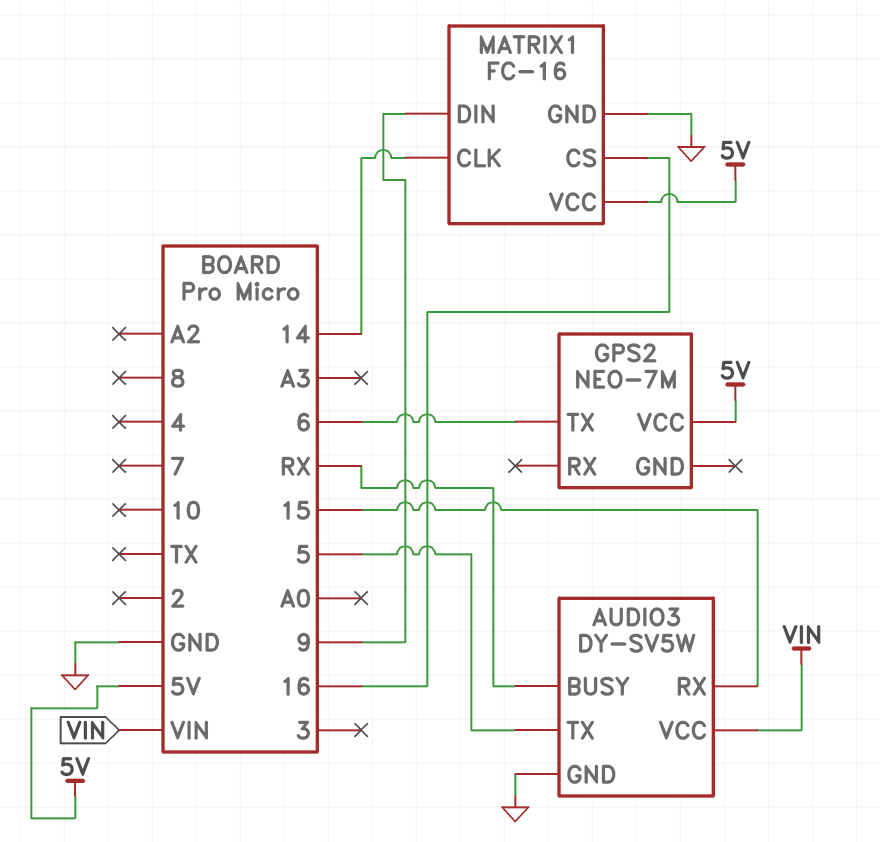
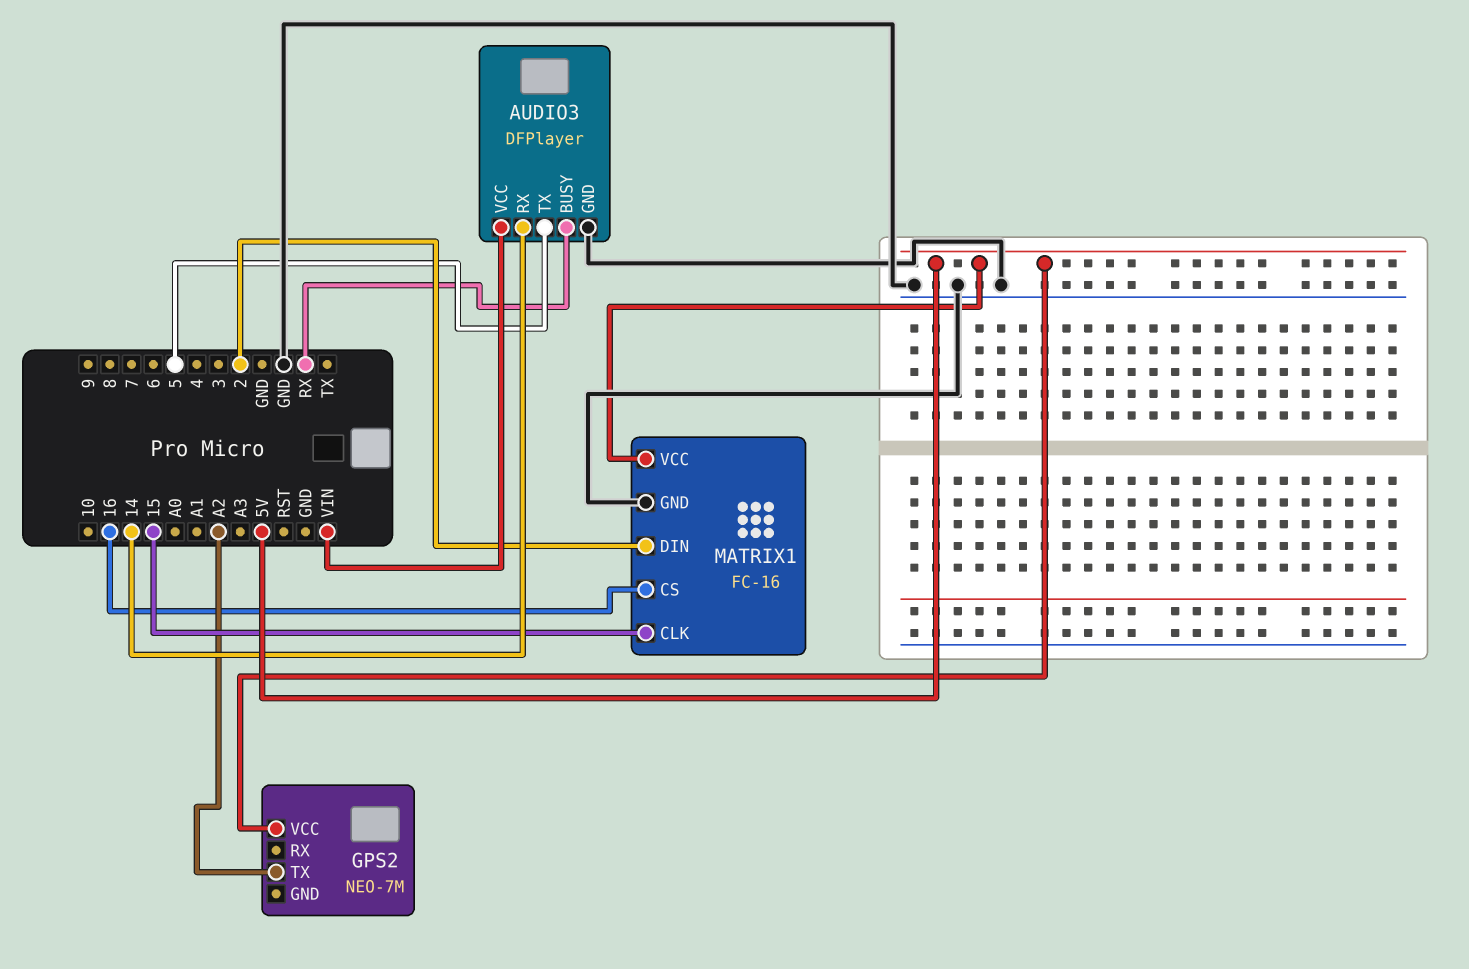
AUDIO3: DY-SV5W -> DFPlayer
AUDIO3 pin RX: 15 -> 14
GPS2 pin TX: 6 -> A2
MATRIX1 pin CLK: 14 -> 15
MATRIX1 pin DIN: 9 -> 2

